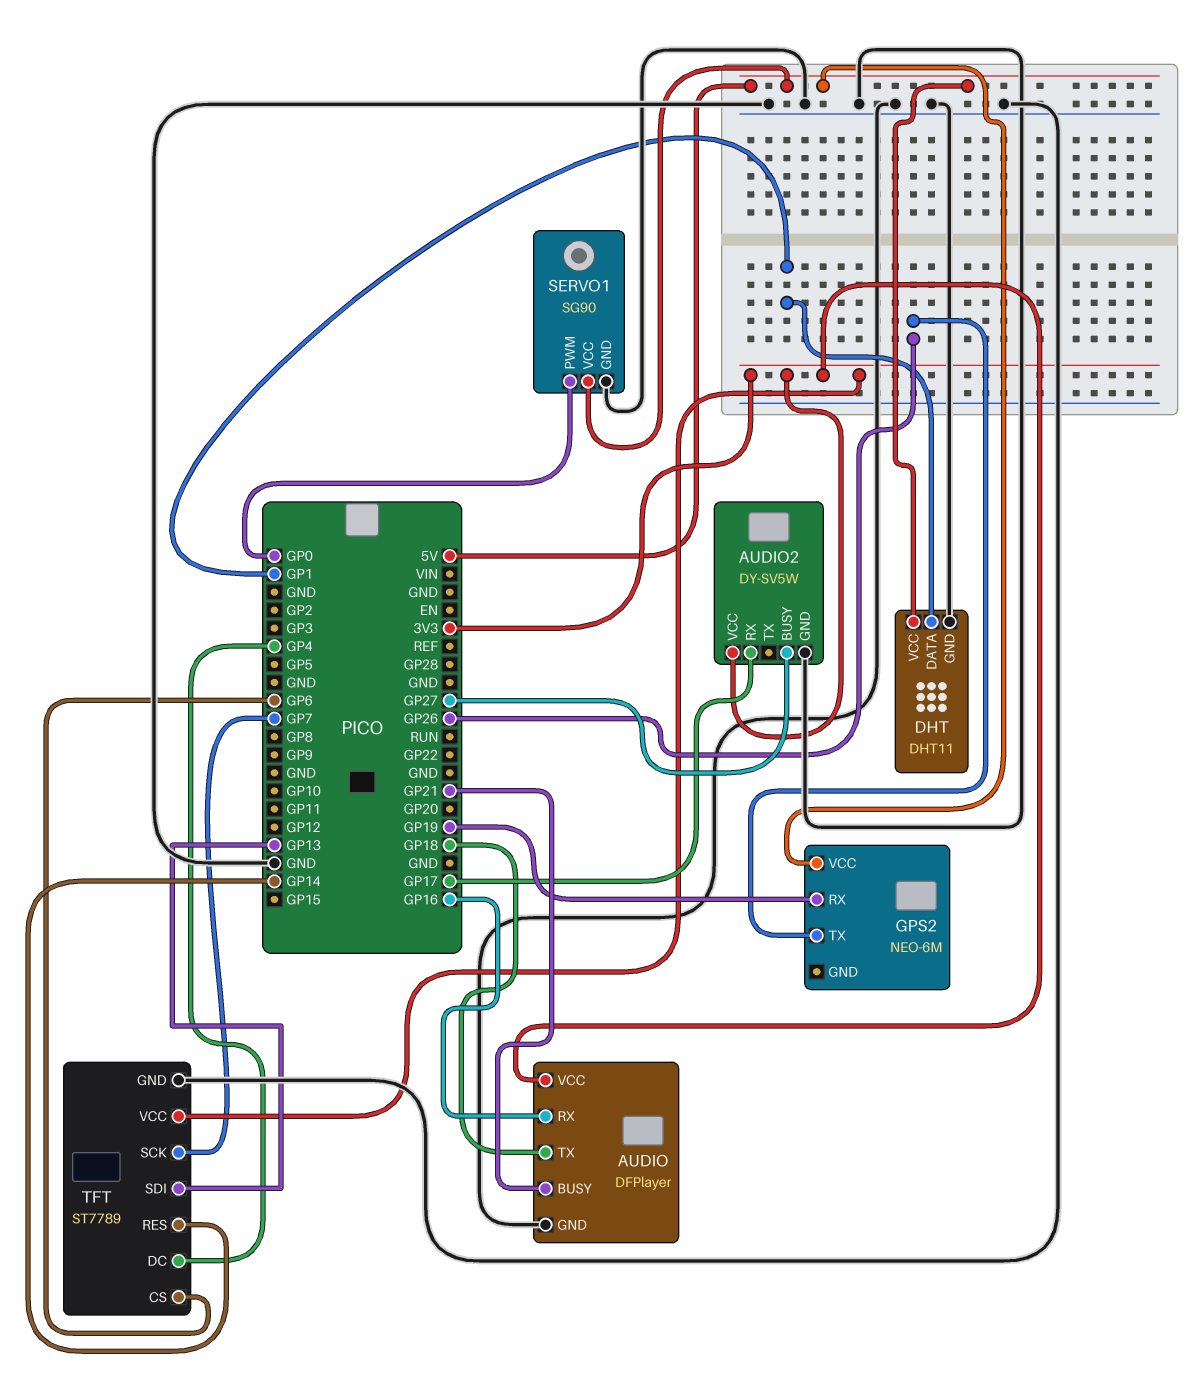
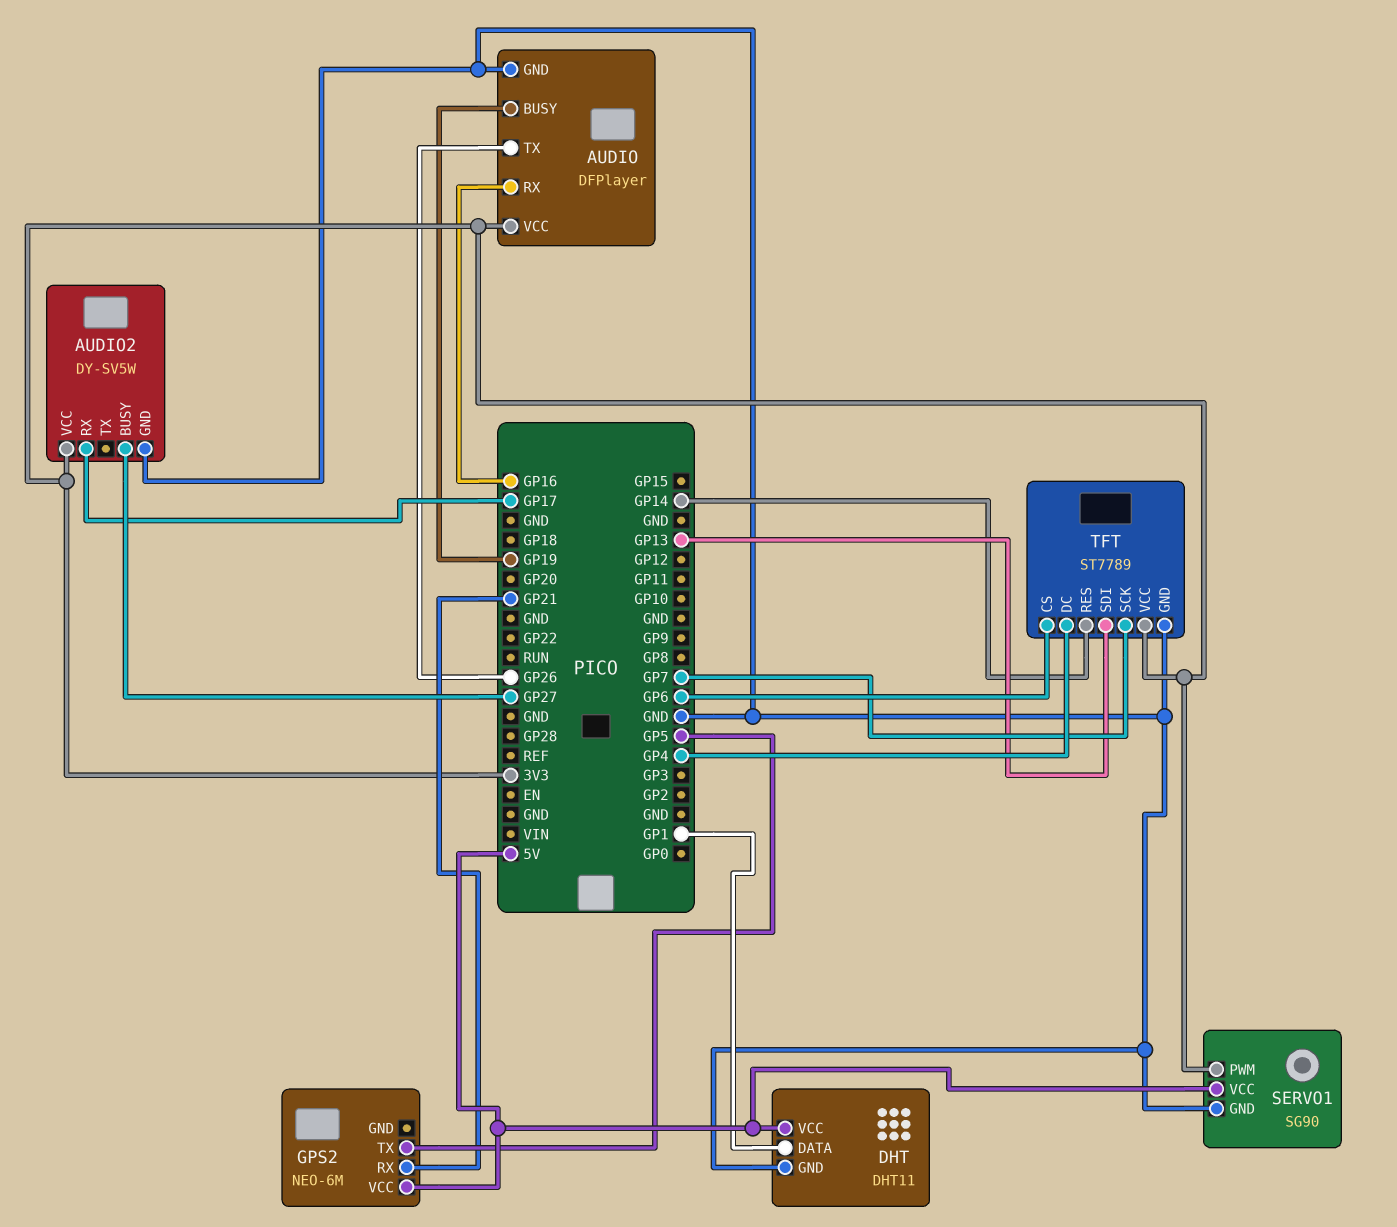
AUDIO pin BUSY: GP21 -> GP19
AUDIO pin TX: GP18 -> GP26
GPS2 pin RX: GP19 -> GP21
GPS2 pin TX: GP26 -> GP5
SERVO1 pin PWM: GP0 -> 3V3

